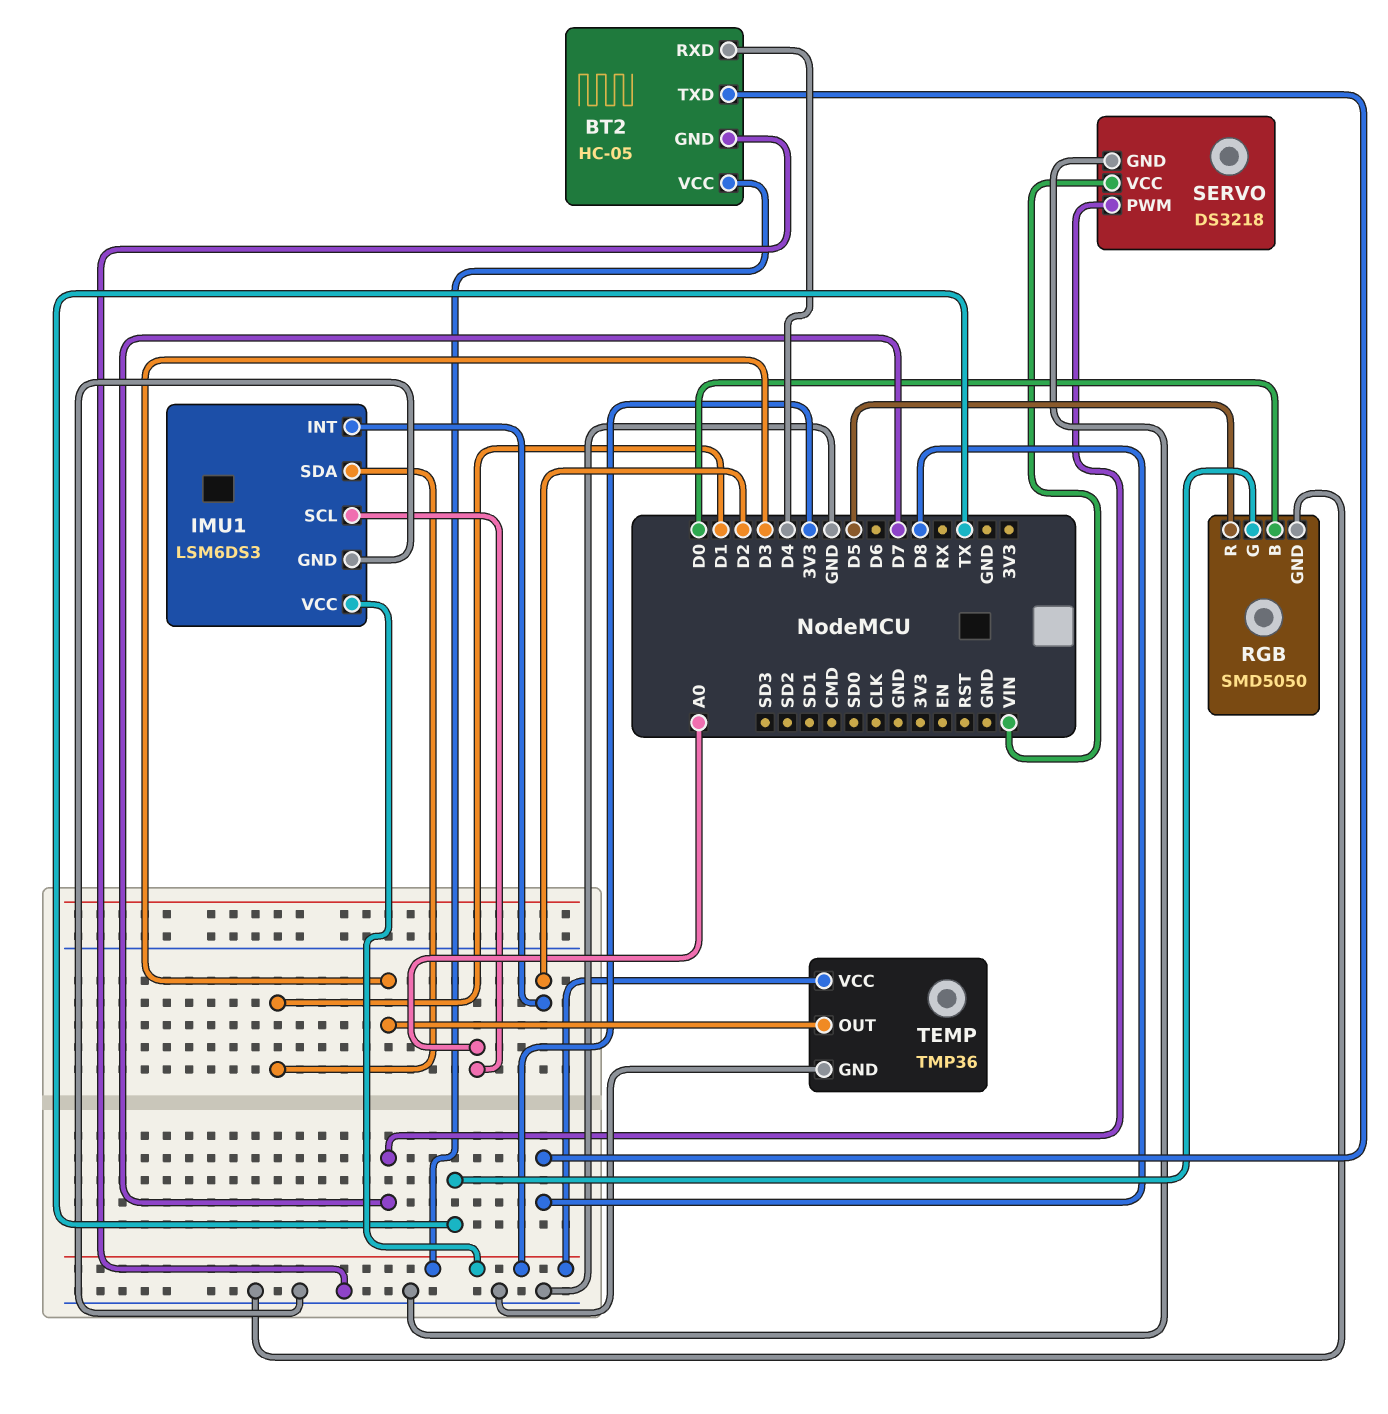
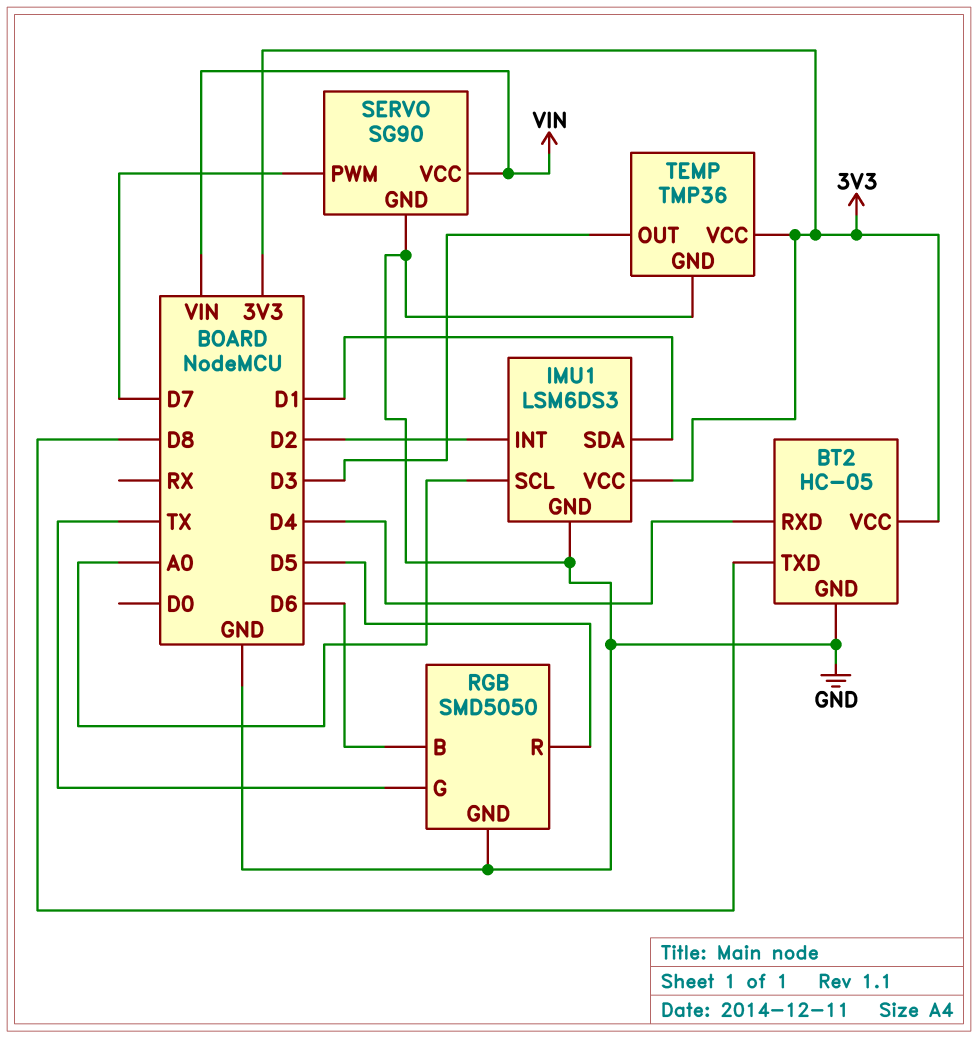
RGB pin B: D0 -> D6
SERVO: DS3218 -> SG90

